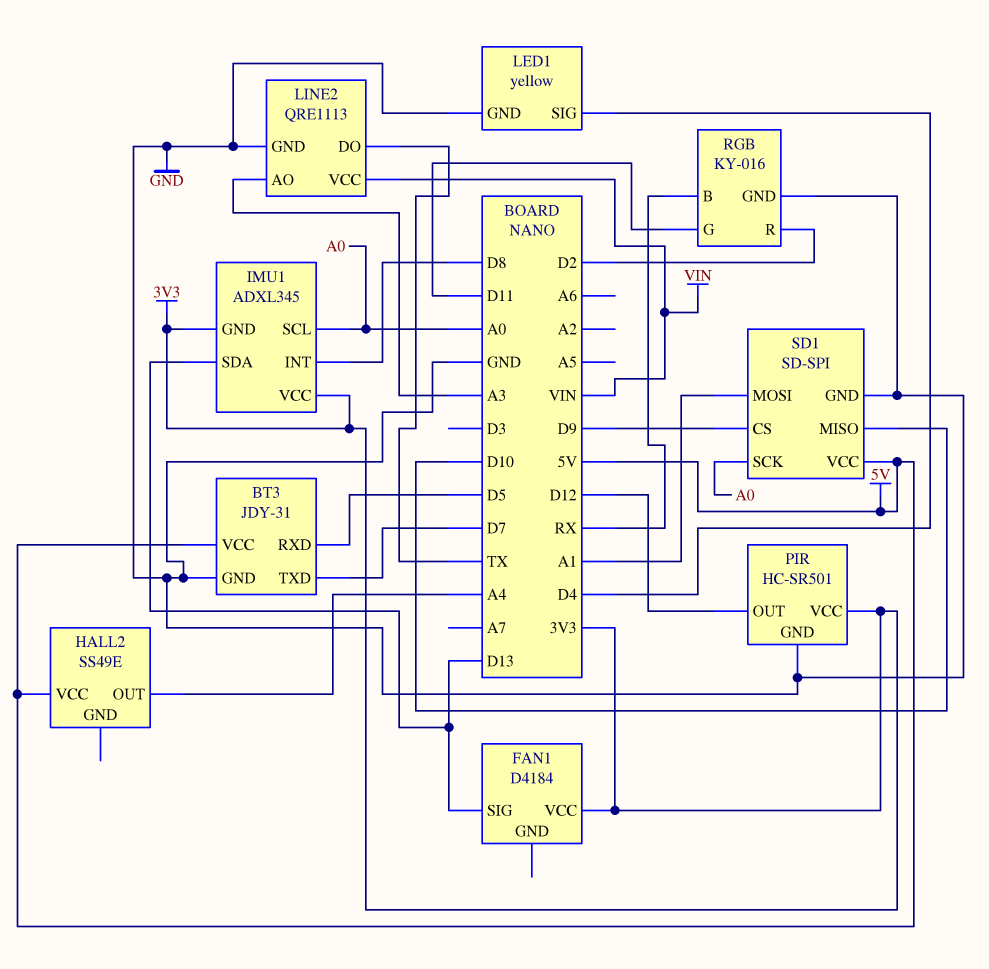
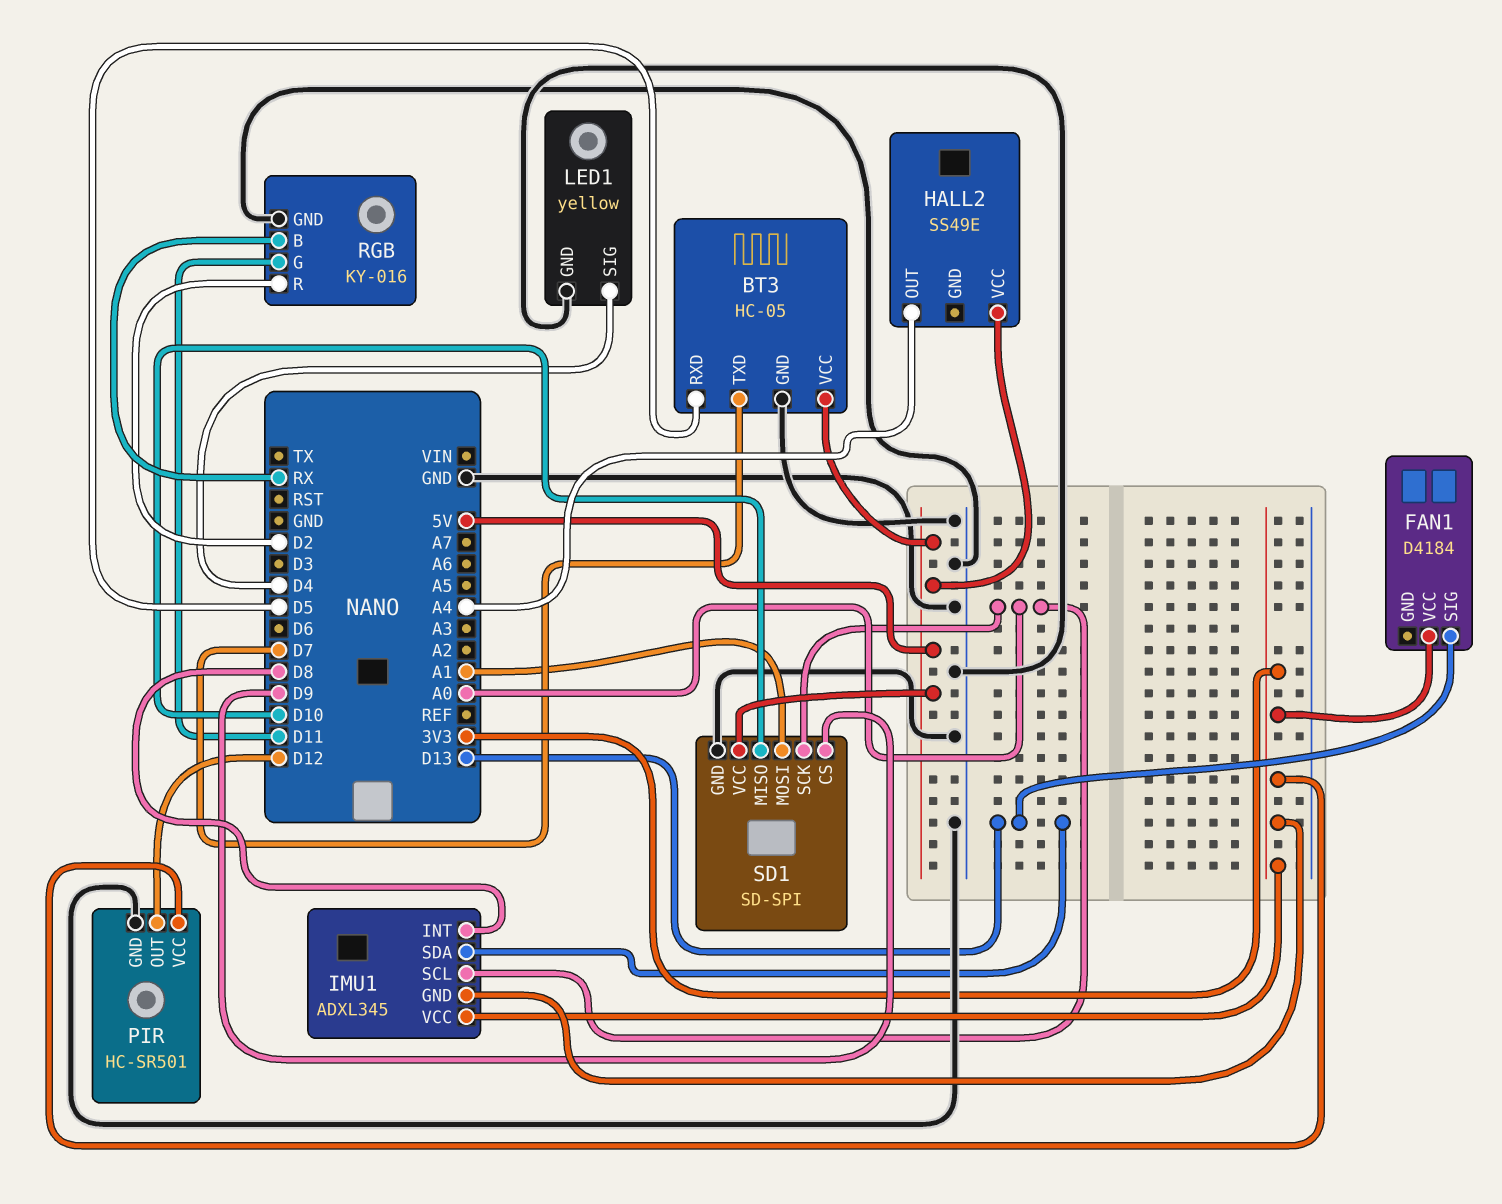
BT3: JDY-31 -> HC-05
LINE2: QRE1113 -> none
LINE2 pin AO: A3 -> none
LINE2 pin DO: TX -> none
LINE2 pin GND: GND -> none
LINE2 pin VCC: VIN -> none

